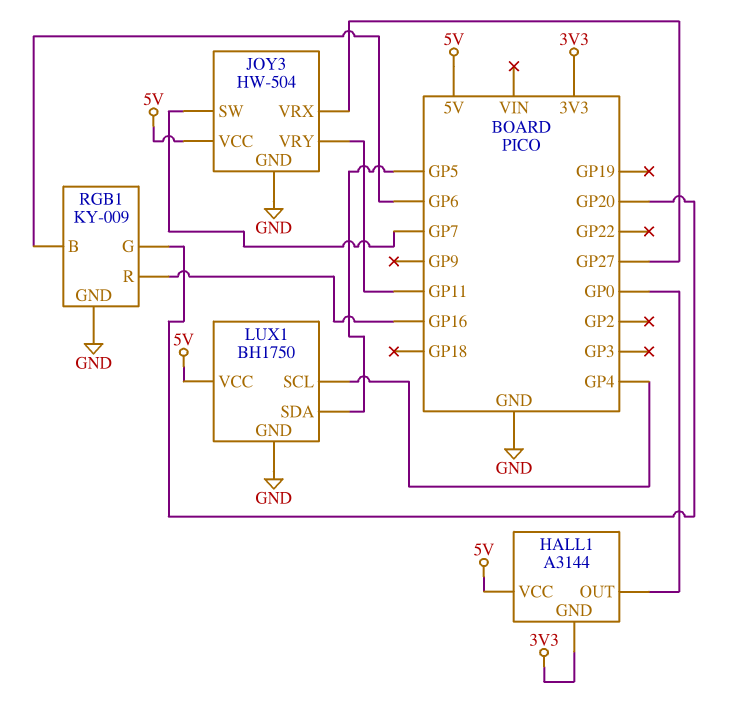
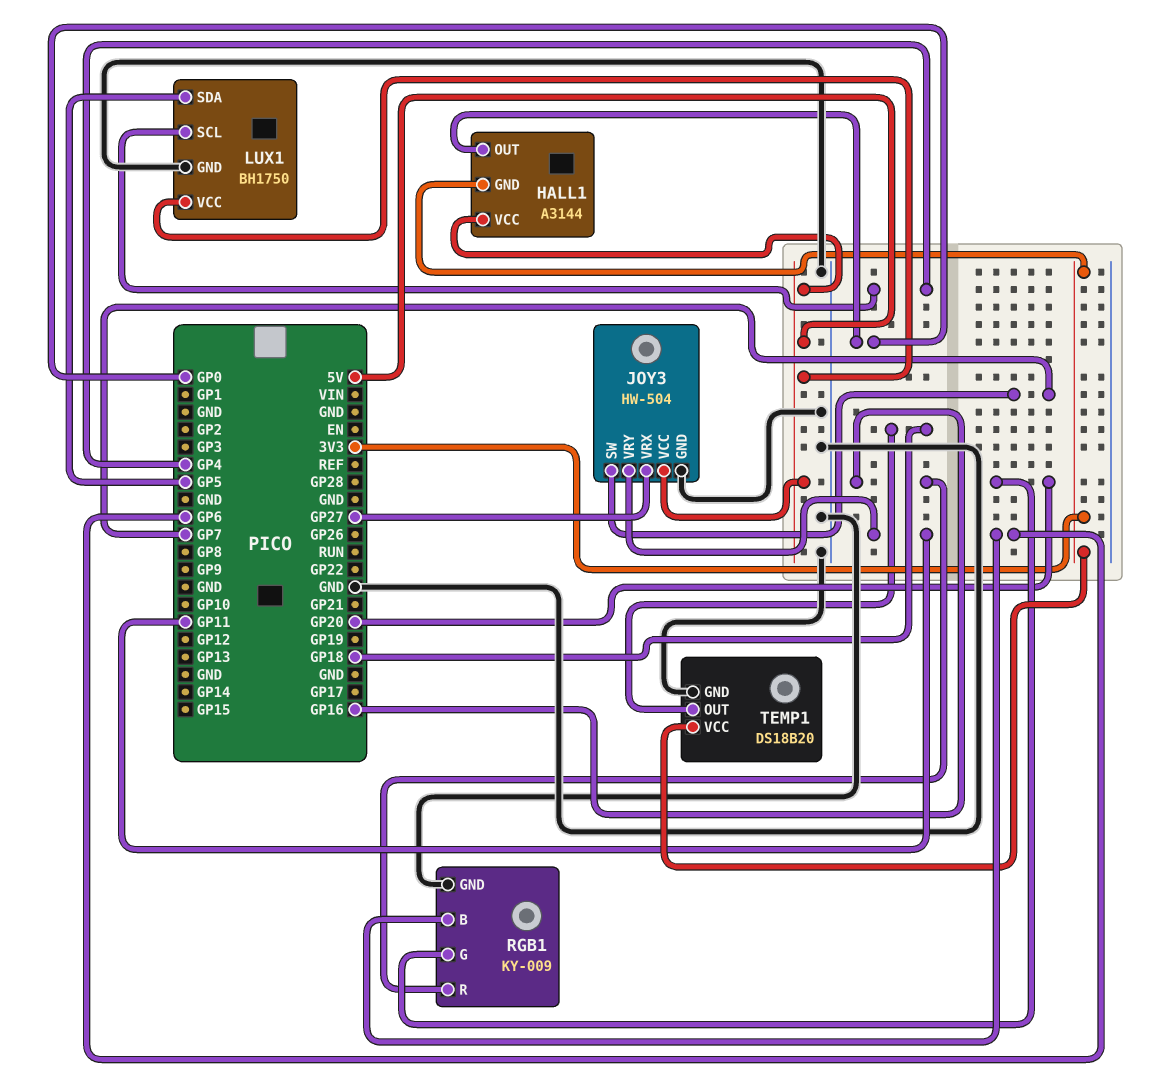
TEMP1: none -> DS18B20
TEMP1 pin GND: none -> GND
TEMP1 pin OUT: none -> GP18
TEMP1 pin VCC: none -> 3V3

